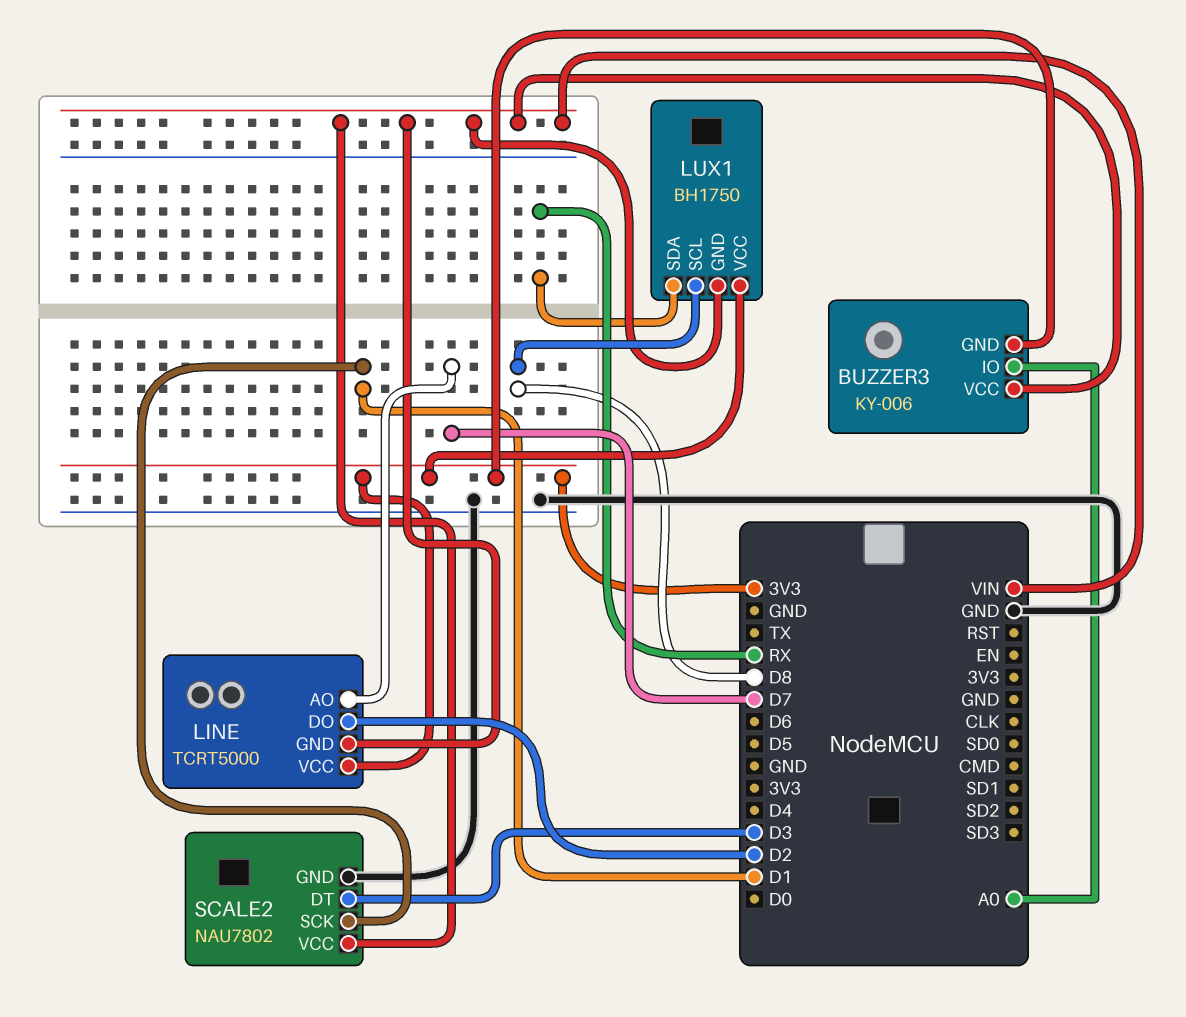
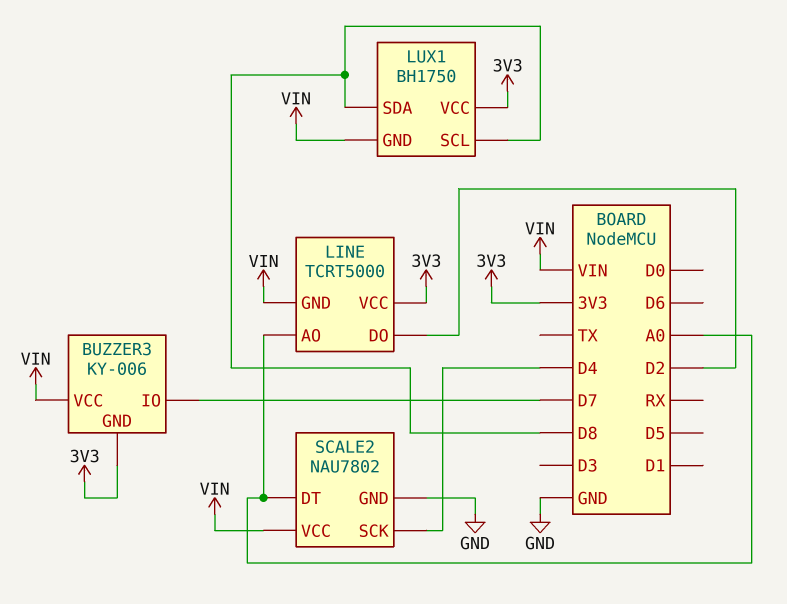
BUZZER3 pin IO: A0 -> D7
LINE pin AO: D7 -> A0
LUX1 pin SDA: RX -> D8
SCALE2 pin DT: D3 -> A0
SCALE2 pin SCK: D1 -> D4

